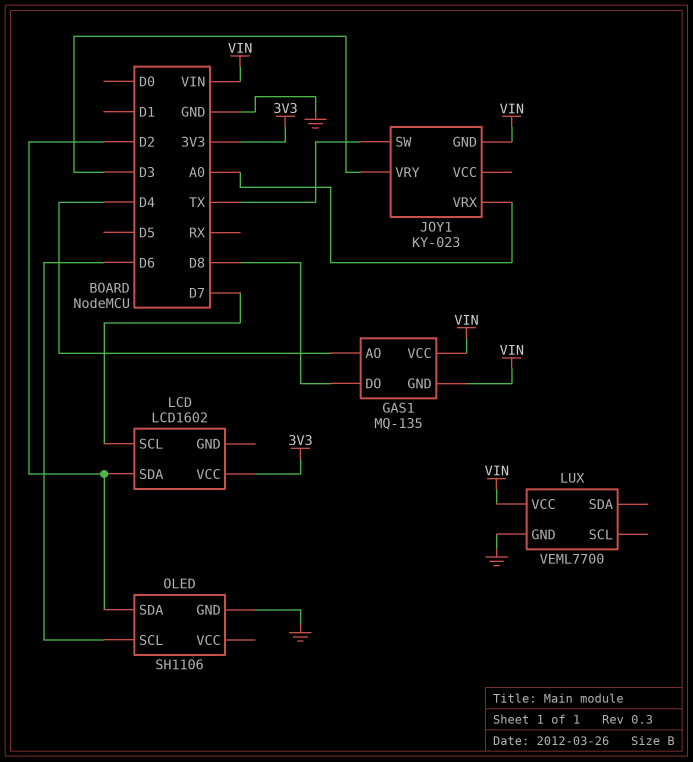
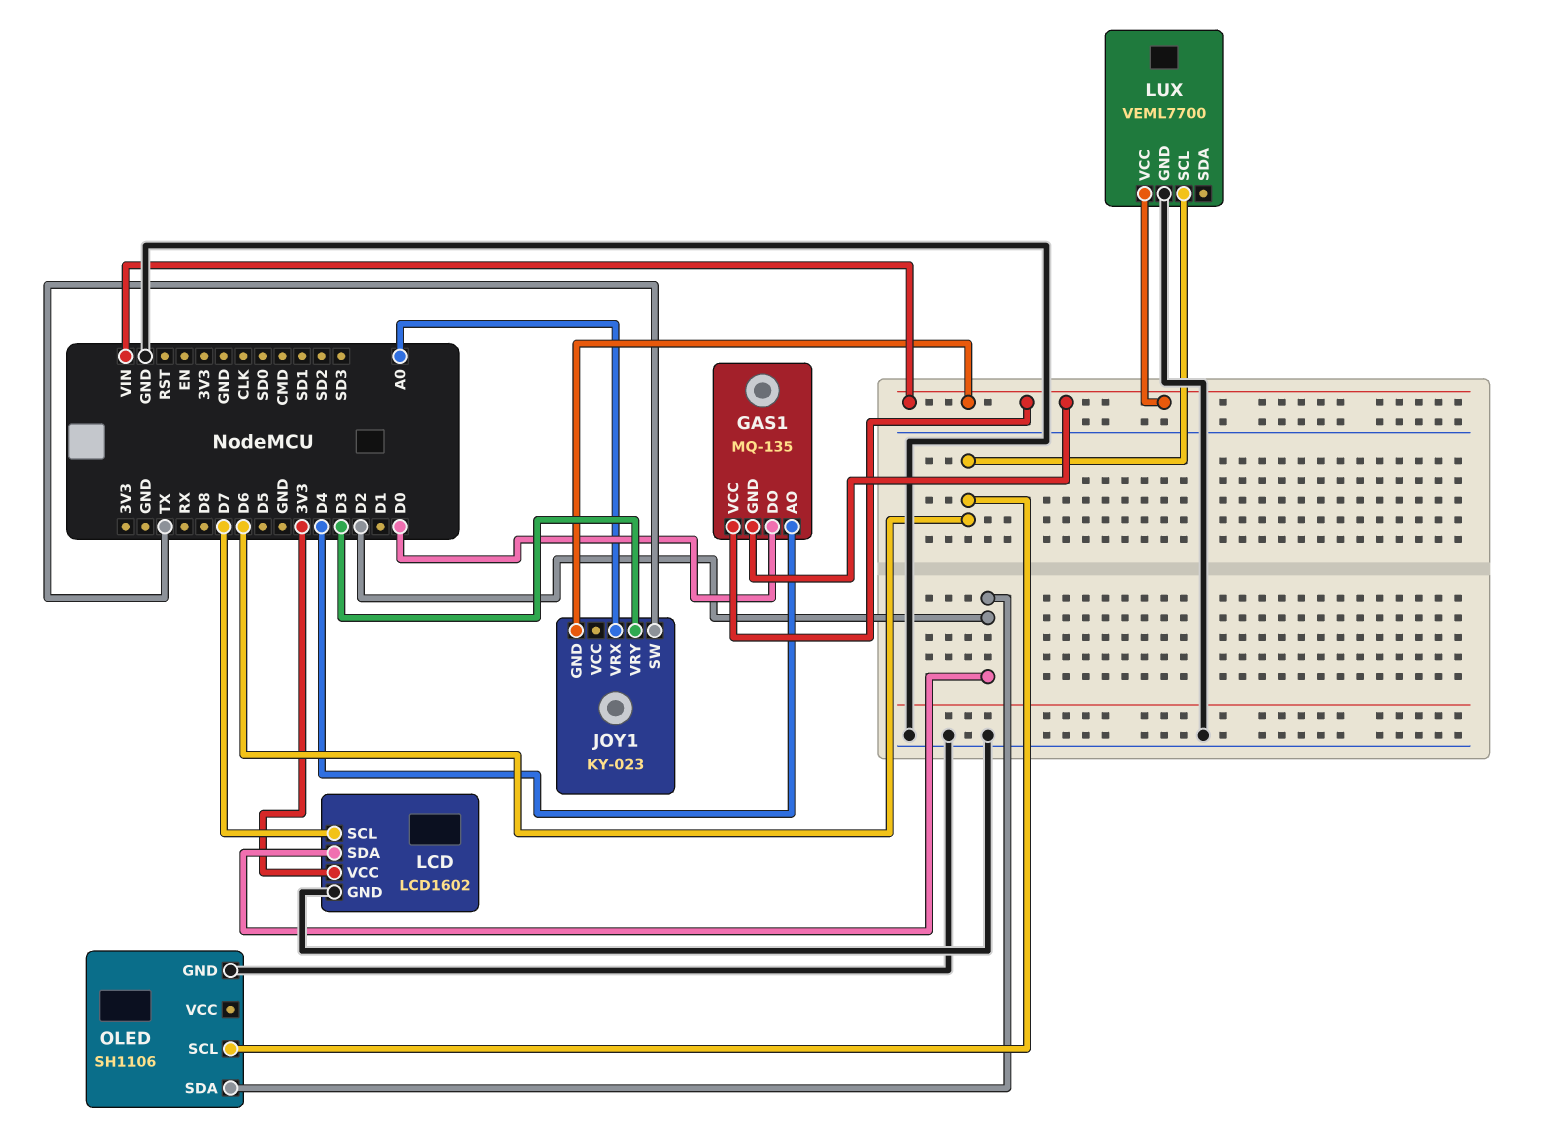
GAS1 pin DO: D8 -> D0
LCD pin GND: none -> GND
LUX pin SCL: none -> D6

